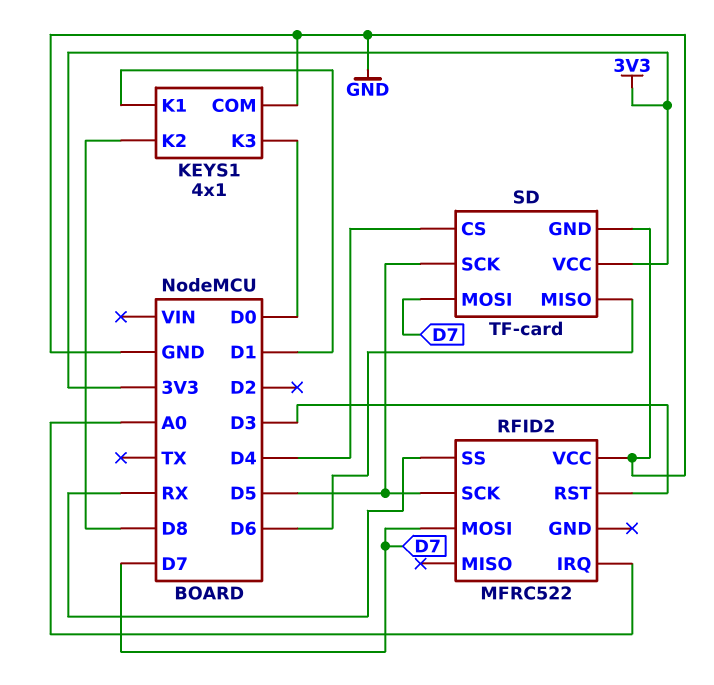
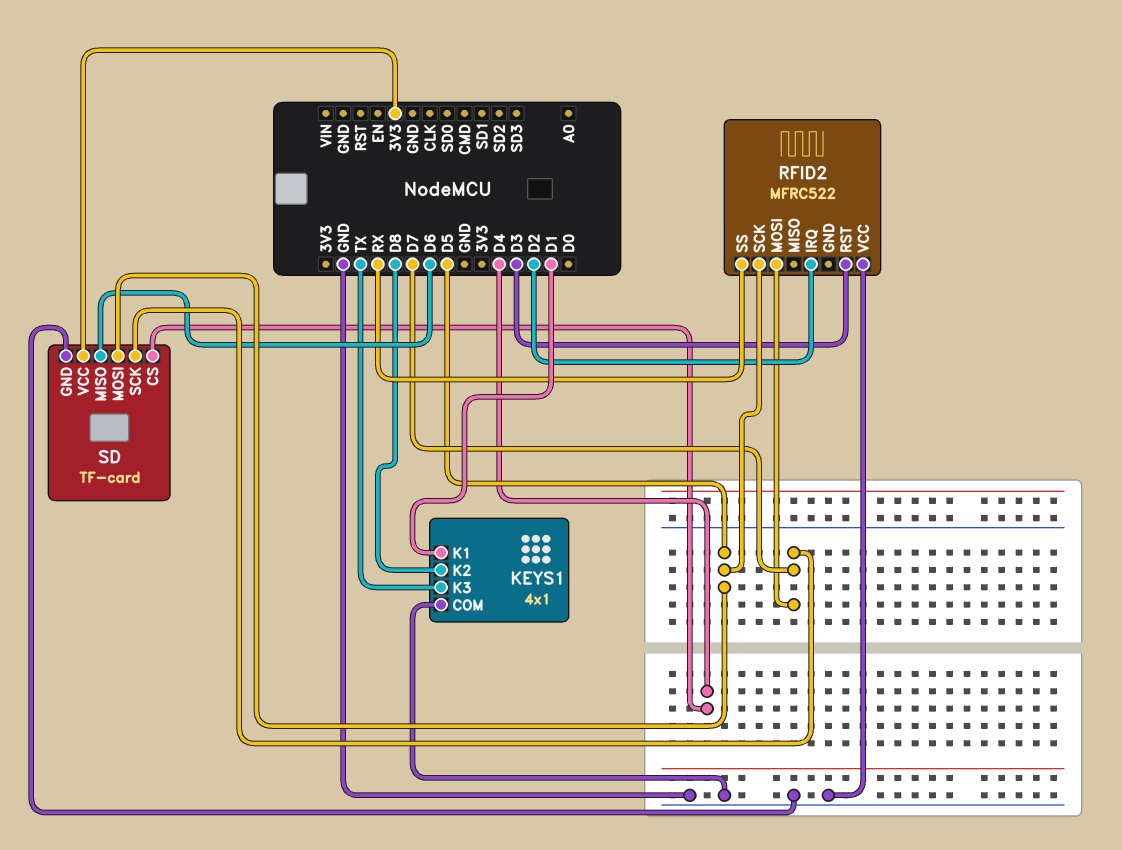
KEYS1 pin K3: D0 -> TX
RFID2 pin IRQ: A0 -> D2
SD pin MOSI: D7 -> D5
SD pin SCK: D5 -> D7

